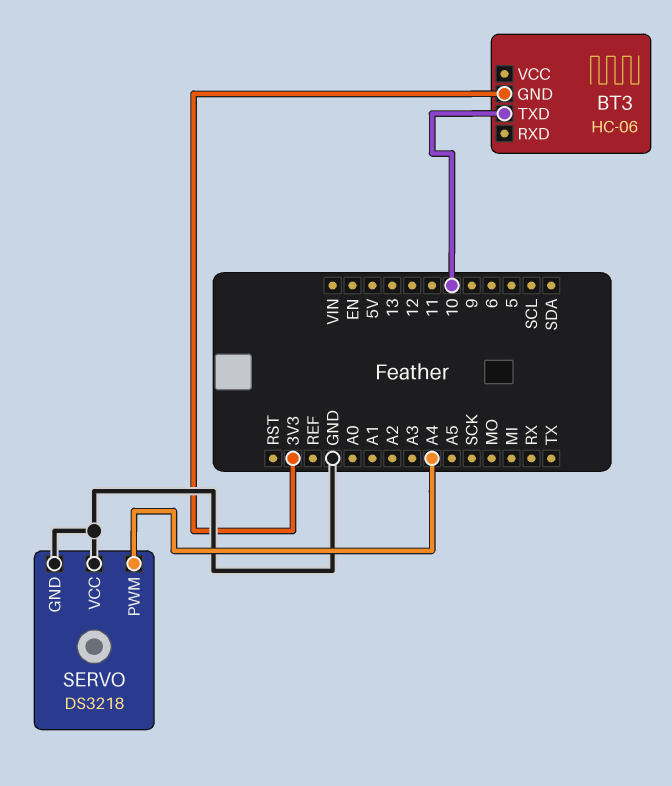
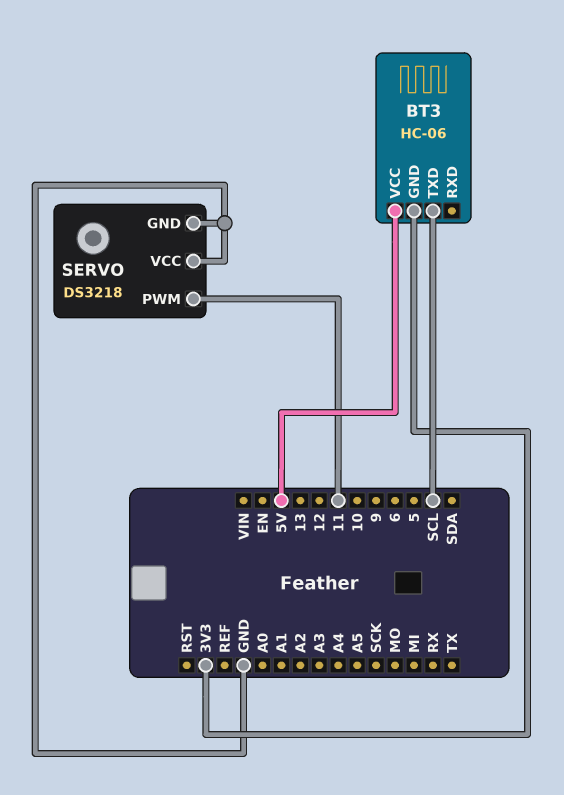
BT3 pin TXD: 10 -> SCL
BT3 pin VCC: none -> 5V
SERVO pin PWM: A4 -> 11

